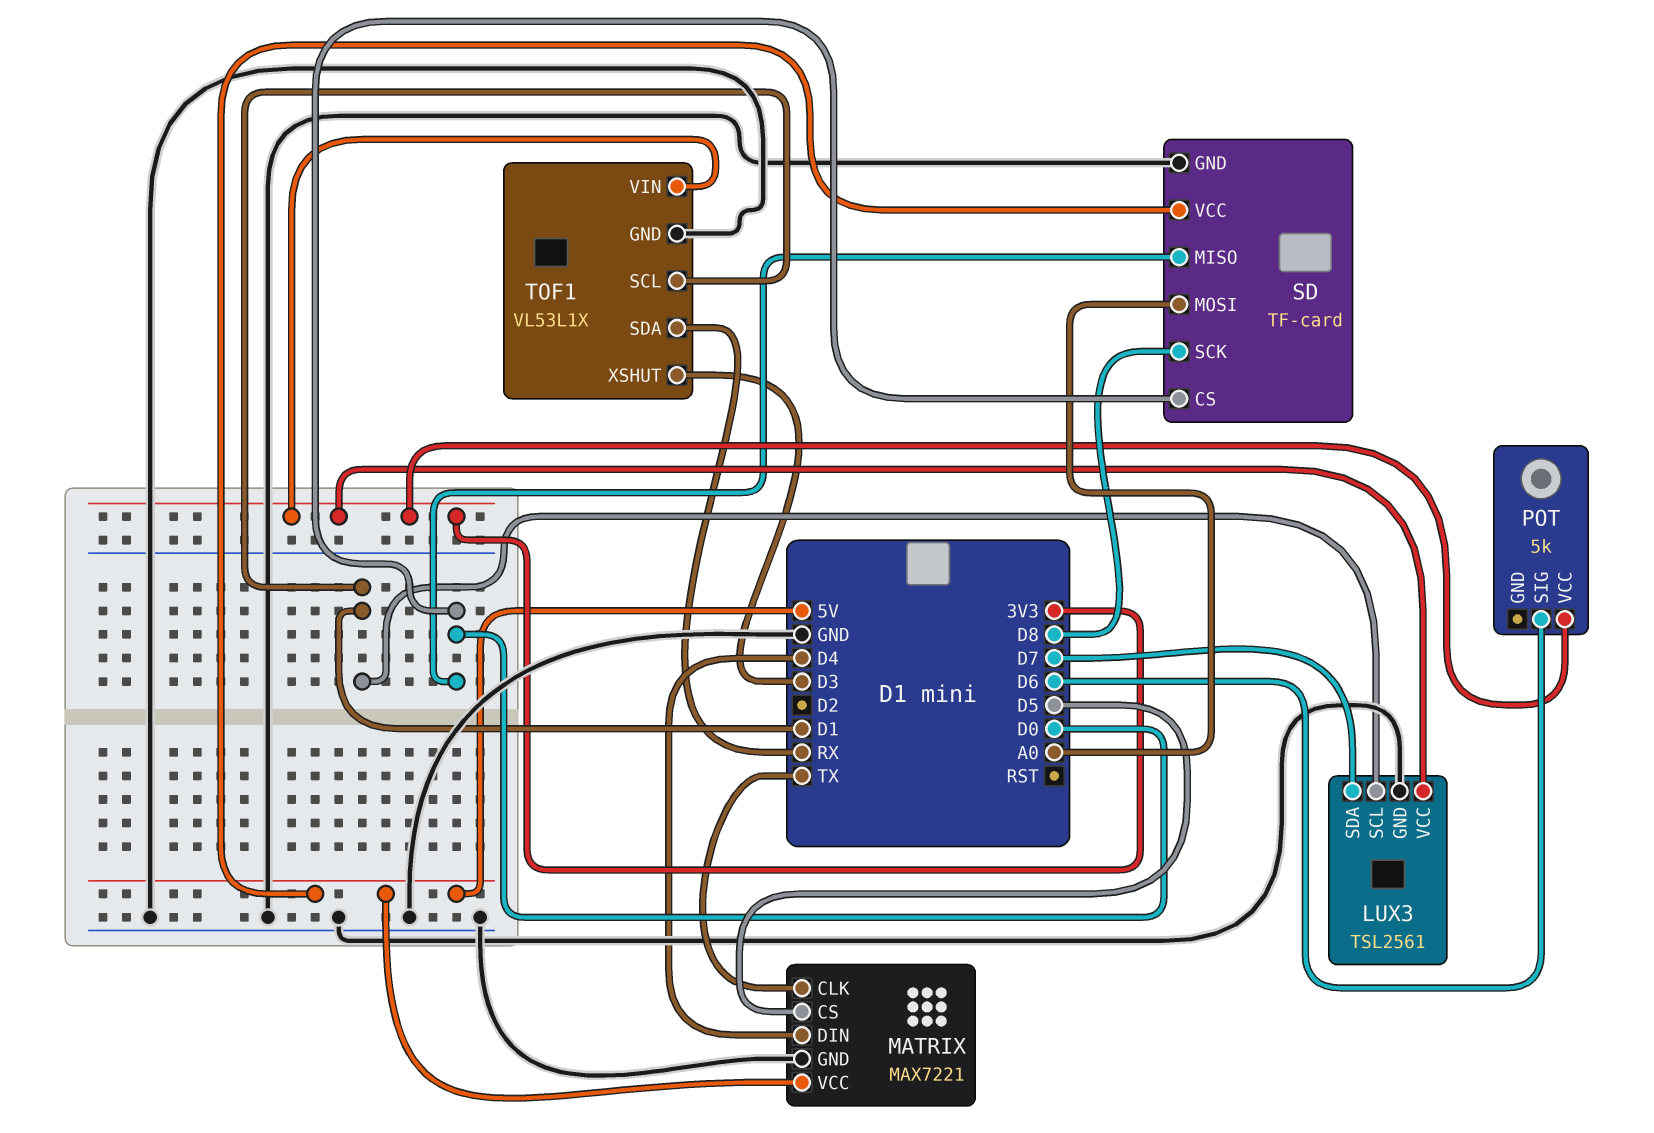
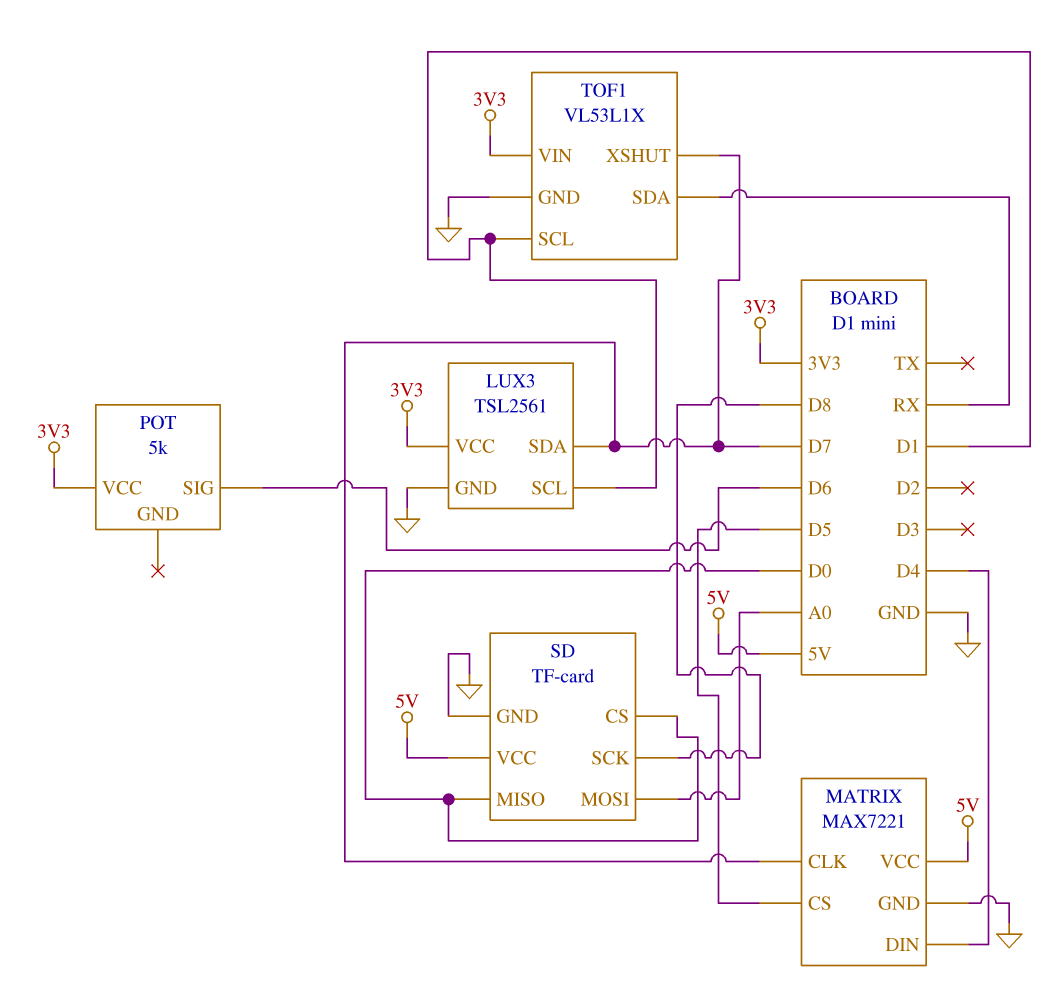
MATRIX pin CLK: TX -> D7
TOF1 pin XSHUT: D3 -> D7

